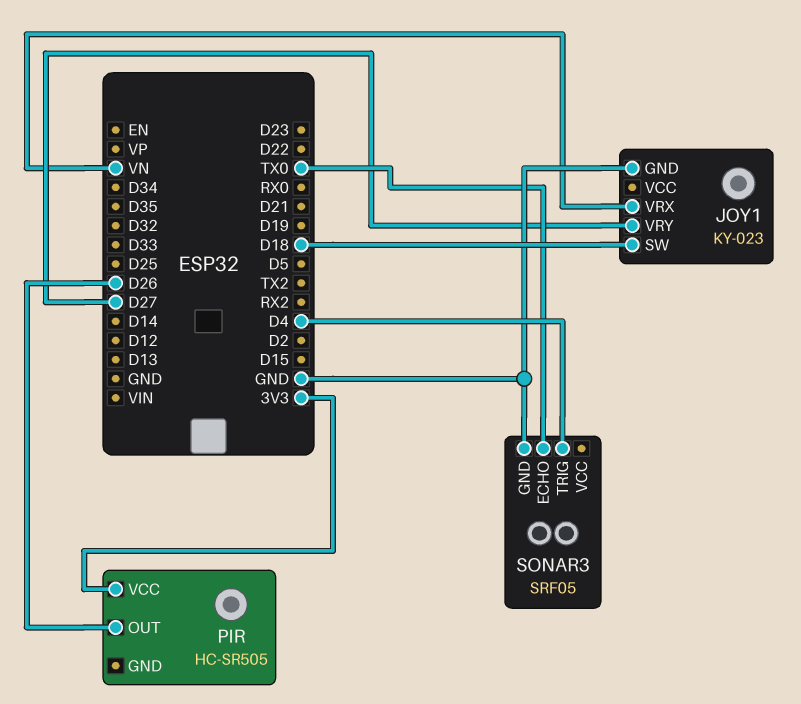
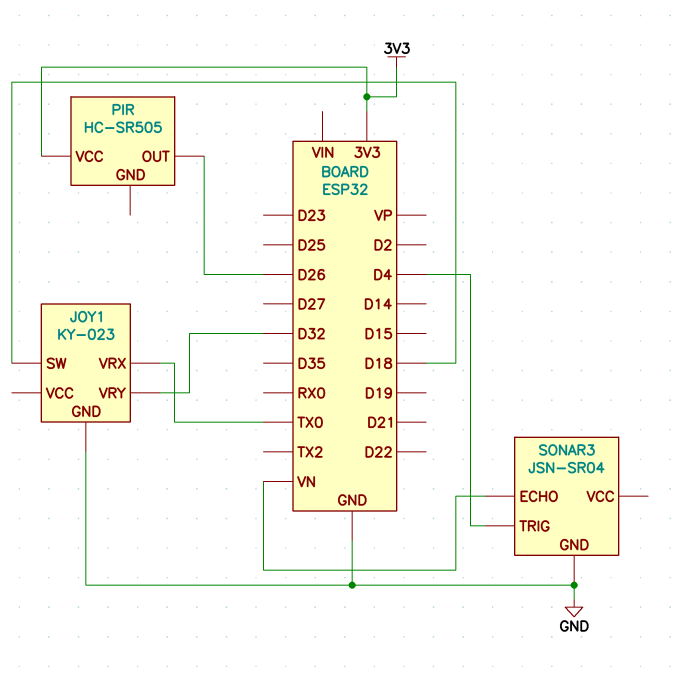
JOY1 pin VRX: VN -> TX0
JOY1 pin VRY: D27 -> D32
SONAR3: SRF05 -> JSN-SR04
SONAR3 pin ECHO: TX0 -> VN

